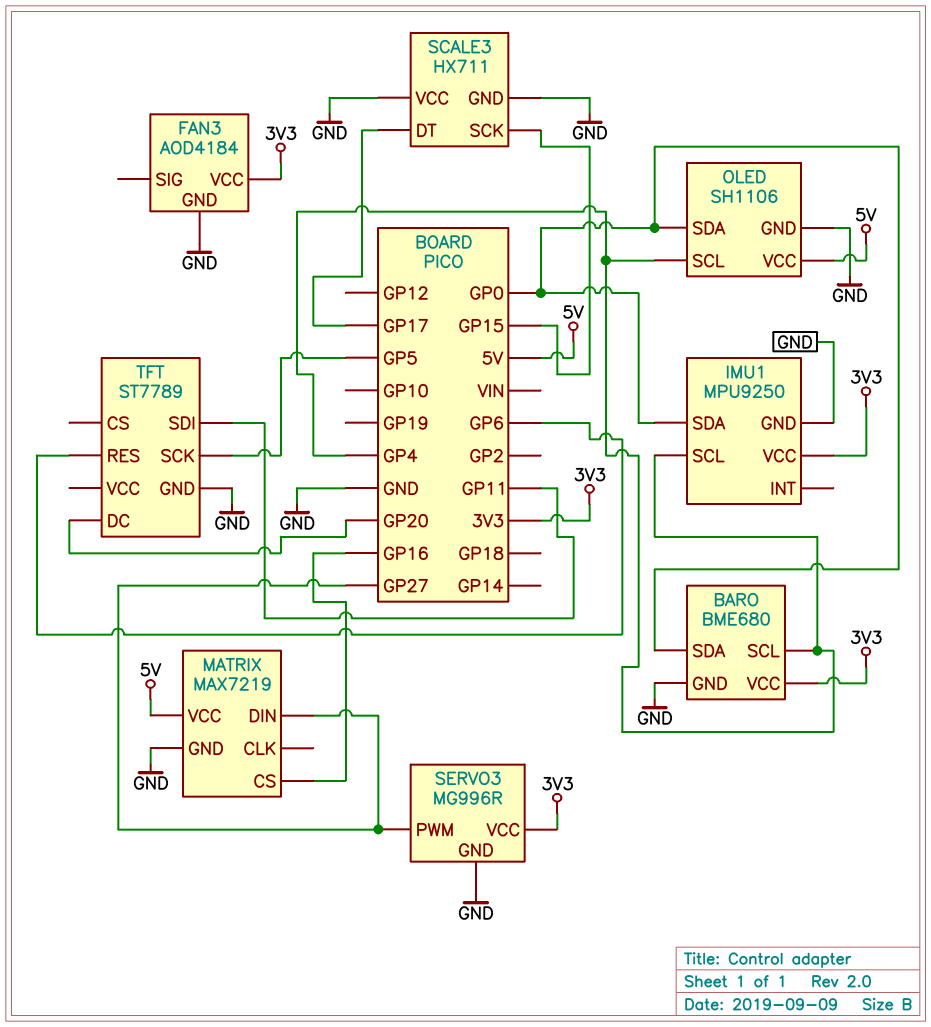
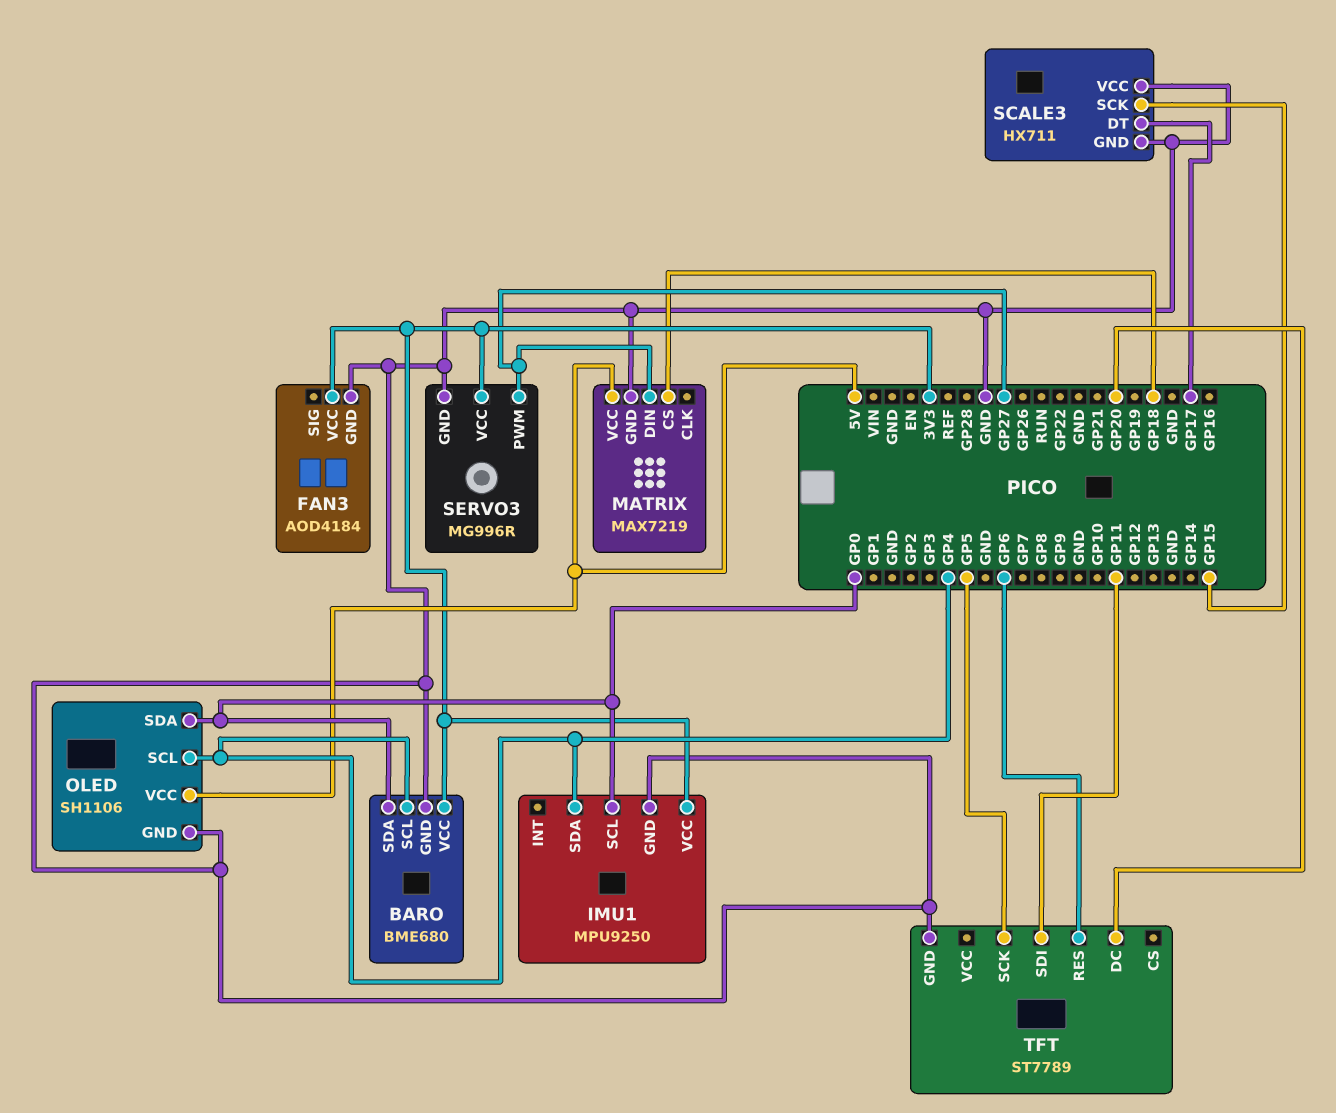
IMU1 pin SCL: GP4 -> GP0
IMU1 pin SDA: GP0 -> GP4
MATRIX pin CS: GP16 -> GP18

